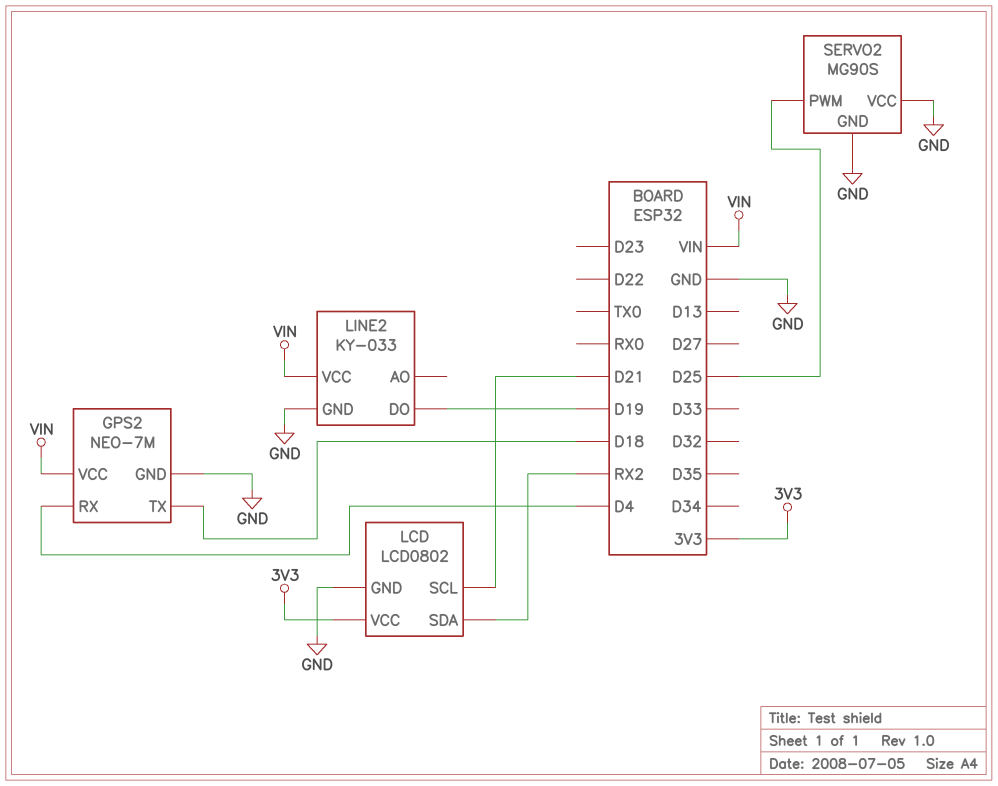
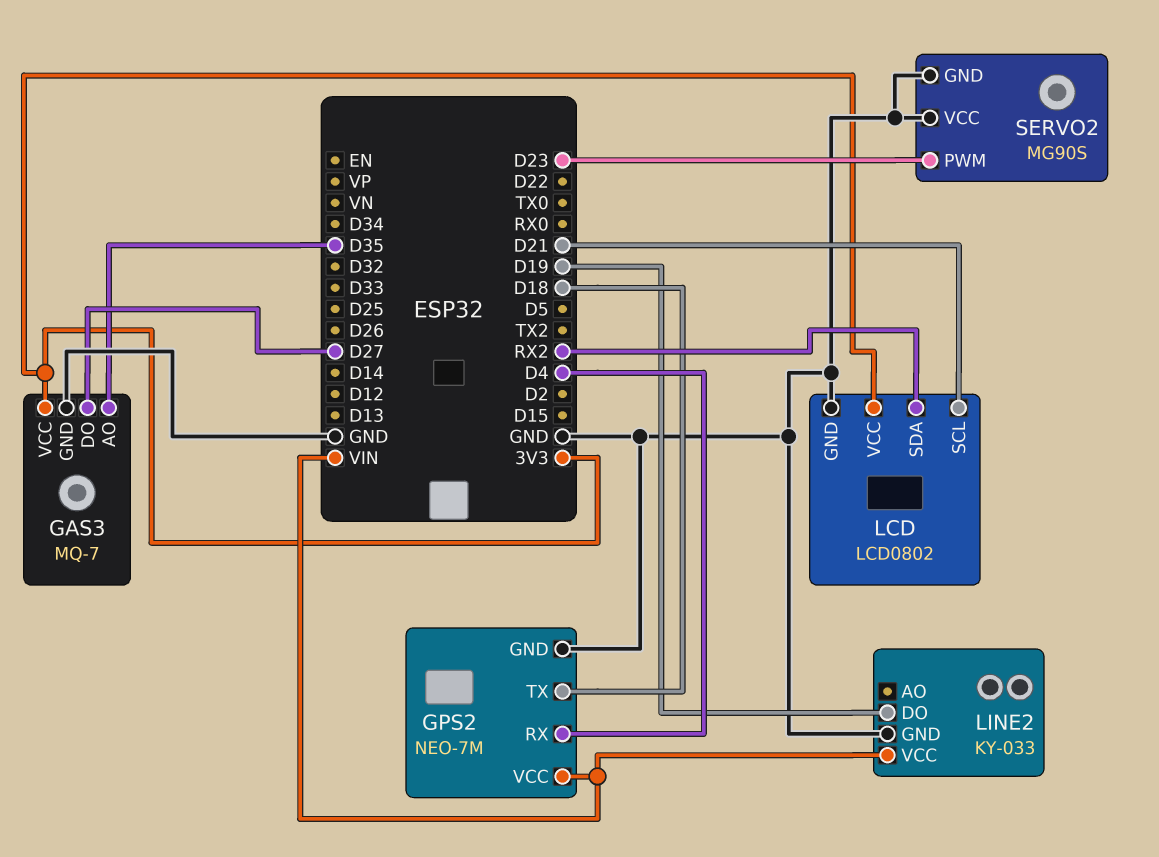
GAS3: none -> MQ-7
GAS3 pin AO: none -> D35
GAS3 pin DO: none -> D27
GAS3 pin GND: none -> GND
GAS3 pin VCC: none -> 3V3
SERVO2 pin PWM: D25 -> D23

